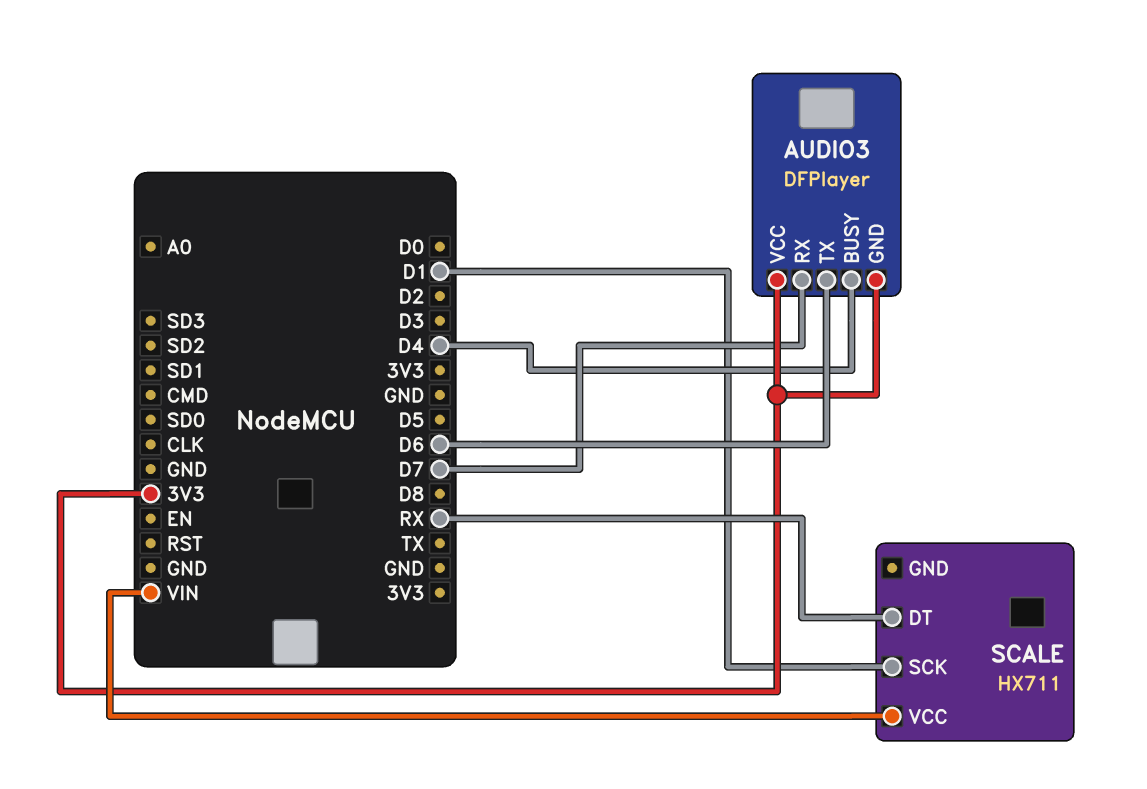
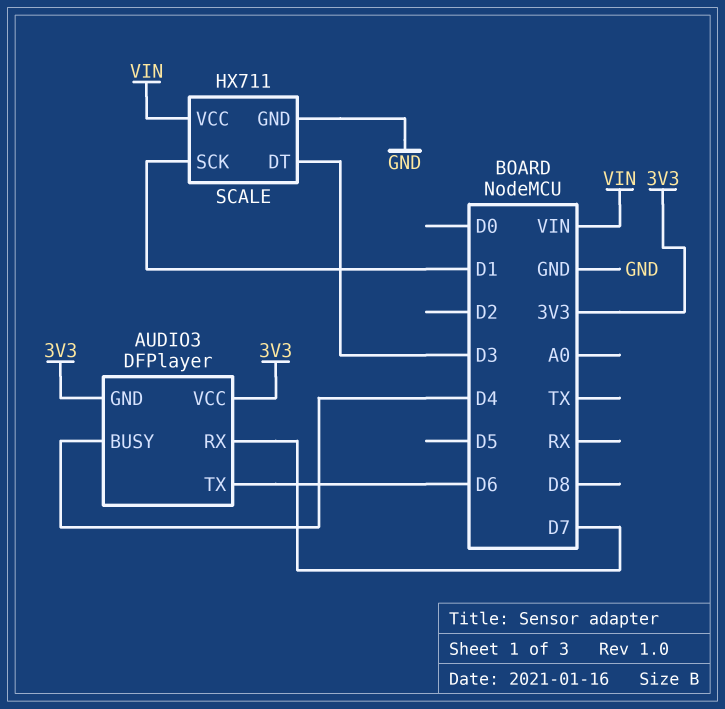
SCALE pin DT: RX -> D3
SCALE pin GND: none -> GND

